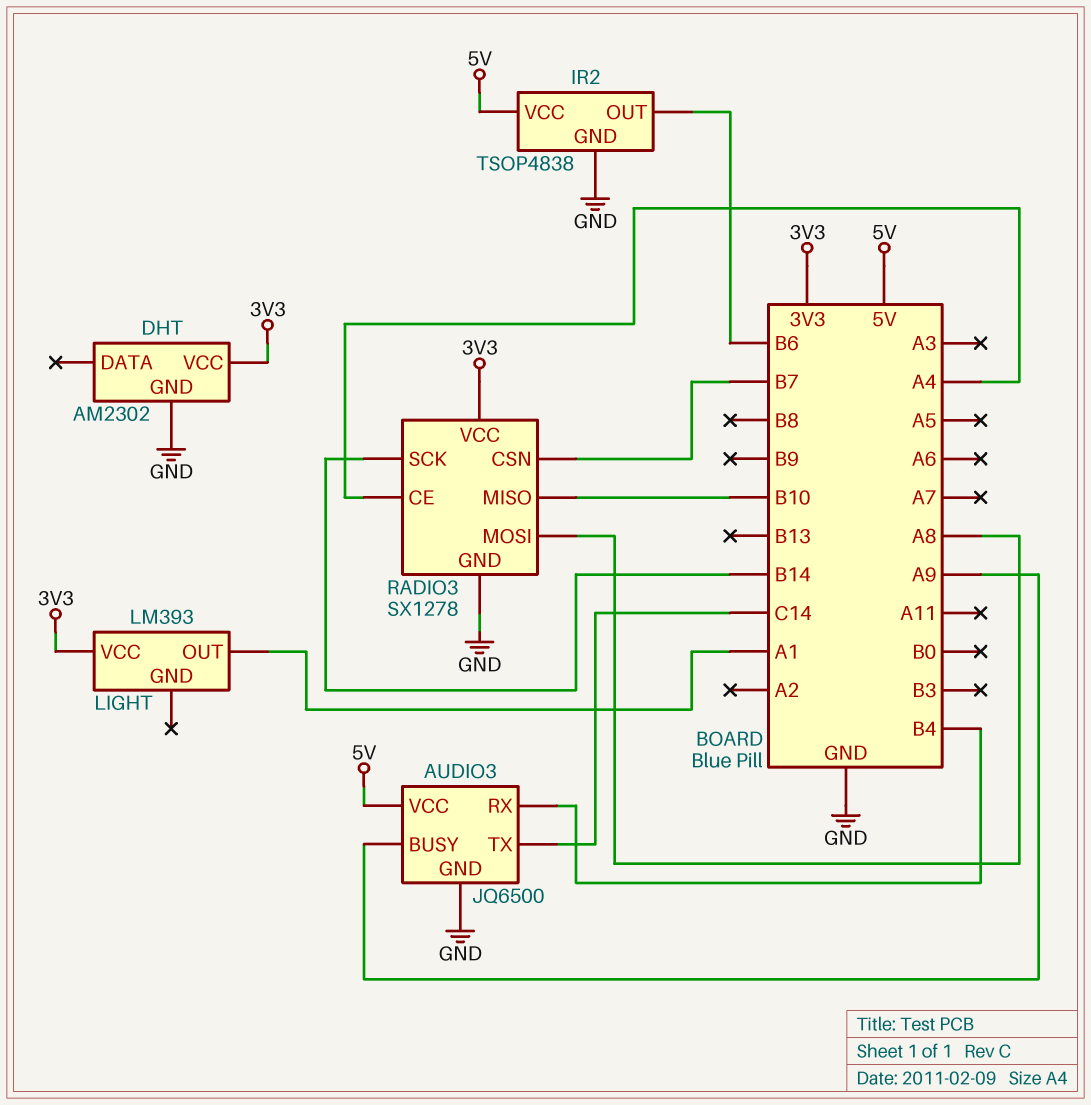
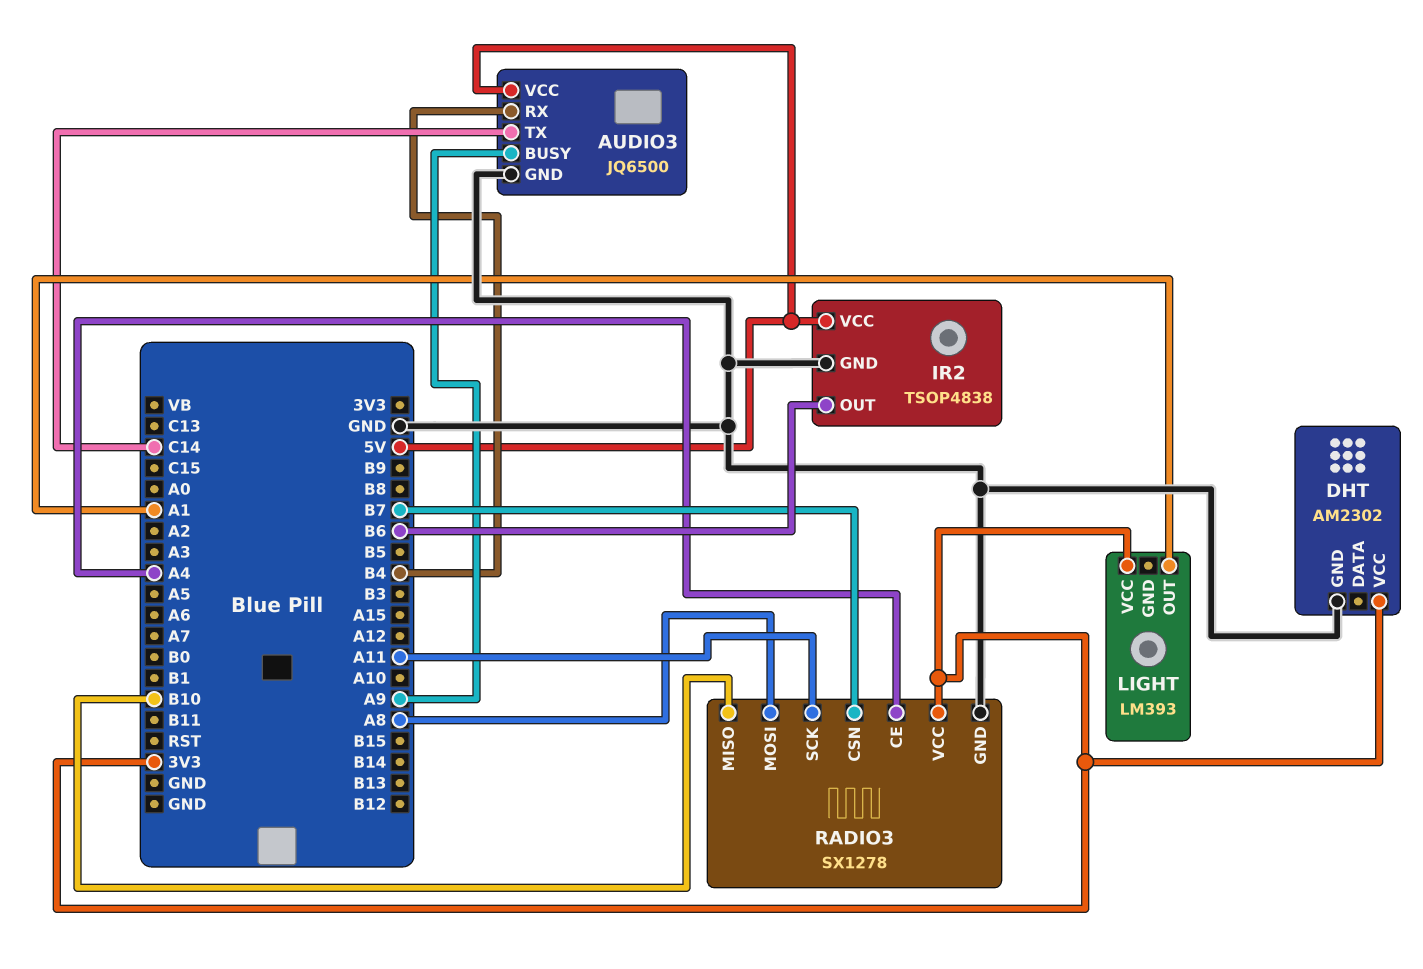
RADIO3 pin SCK: B14 -> A11

